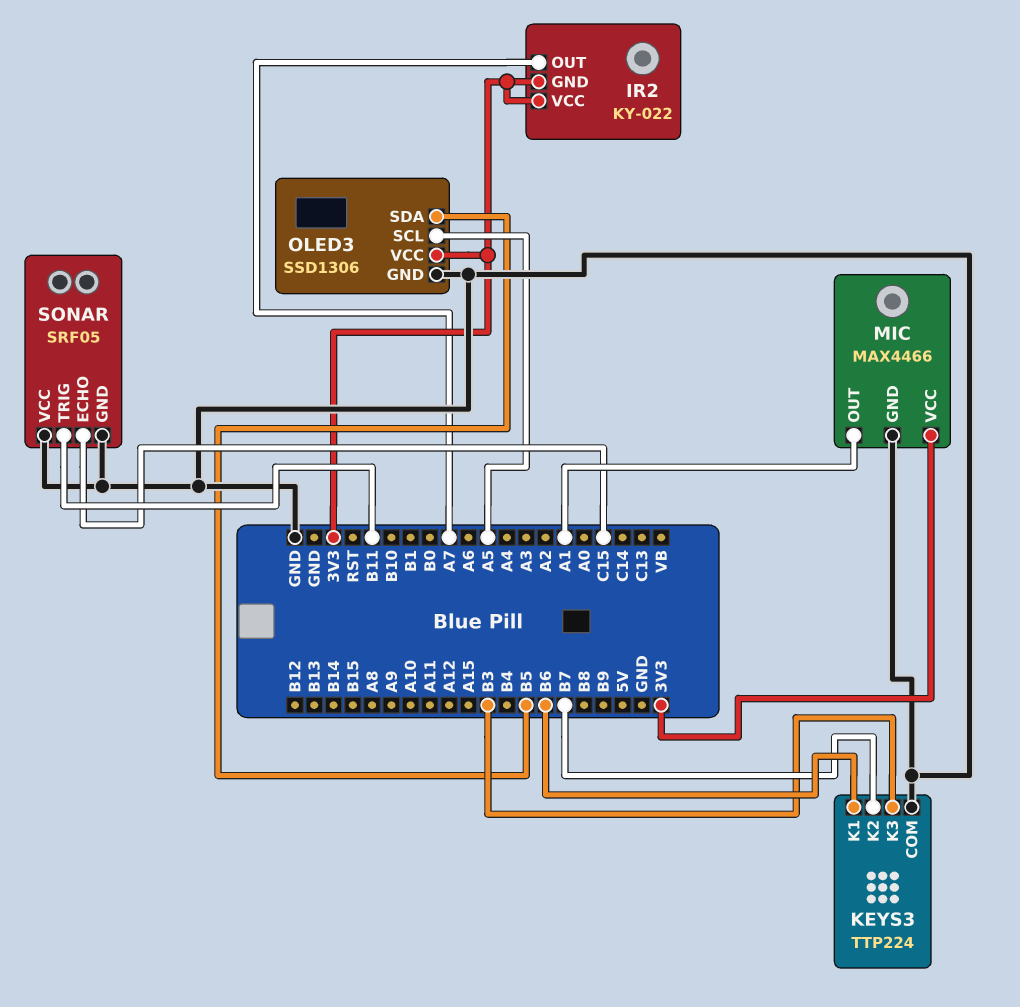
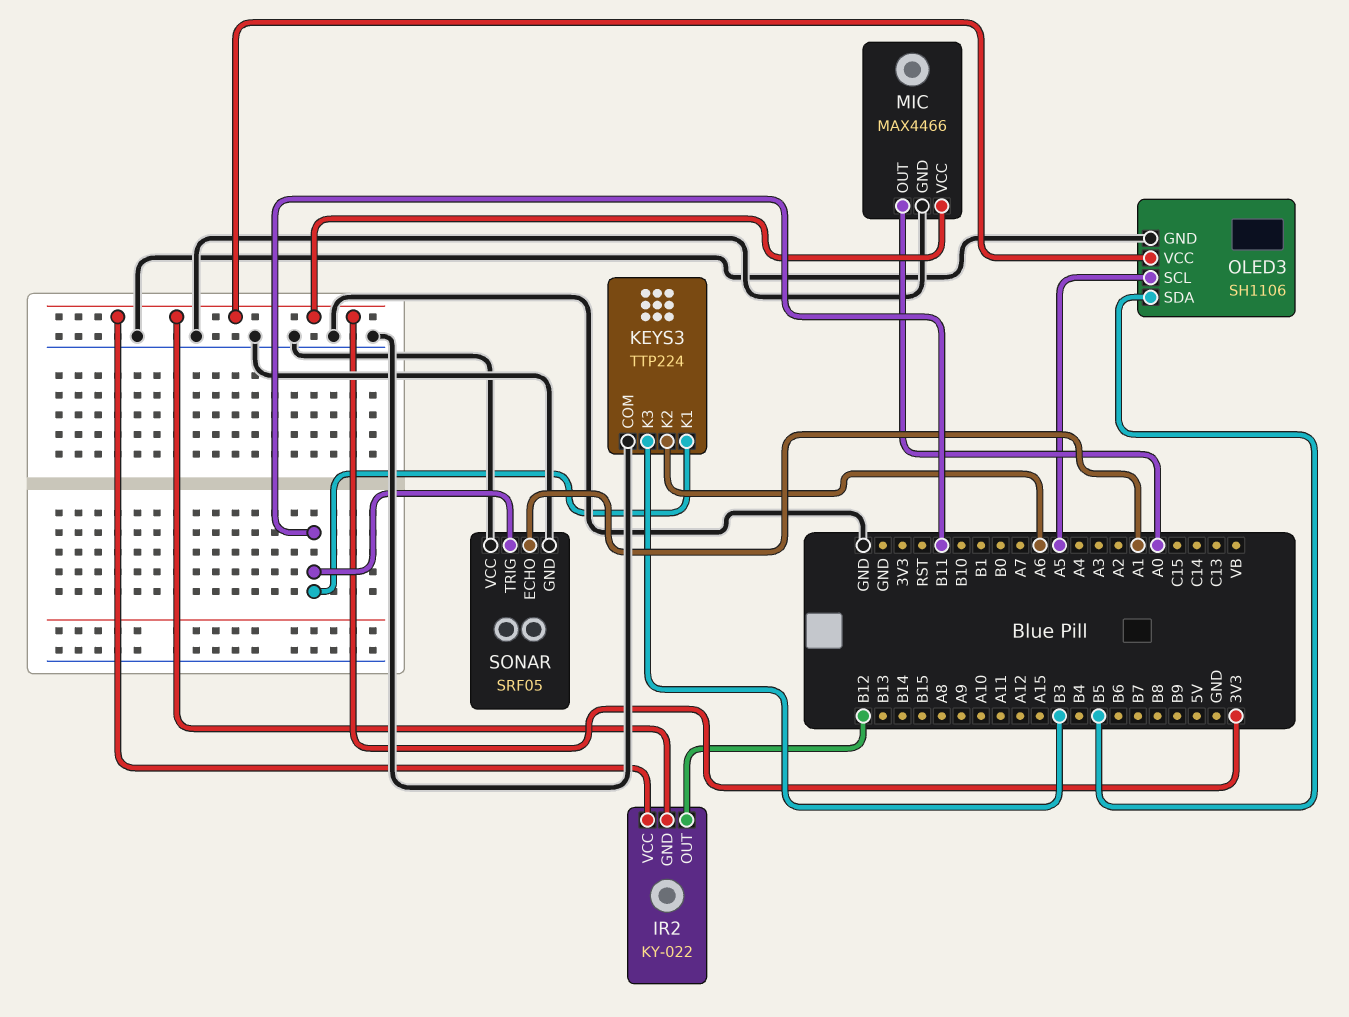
IR2 pin OUT: A7 -> B12
KEYS3 pin K1: B6 -> B11
KEYS3 pin K2: B7 -> A6
MIC pin OUT: A1 -> A0
OLED3: SSD1306 -> SH1106
SONAR pin ECHO: C15 -> A1

